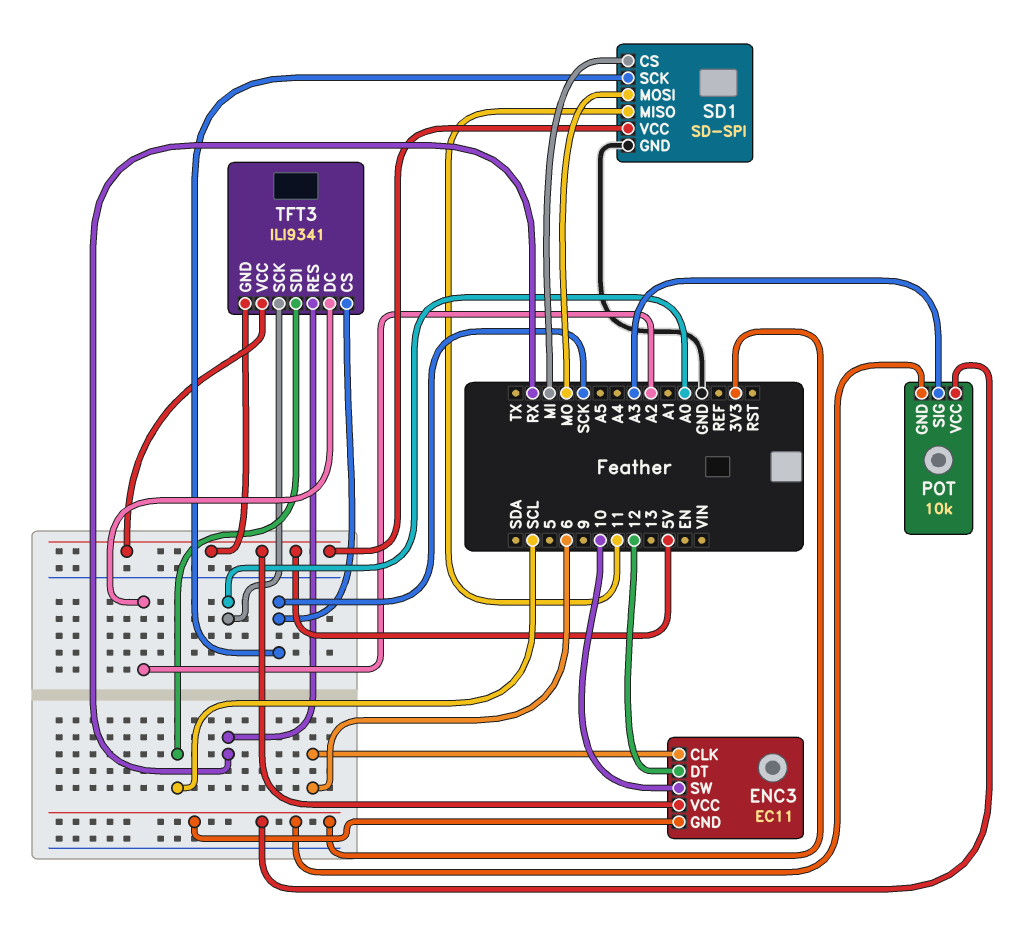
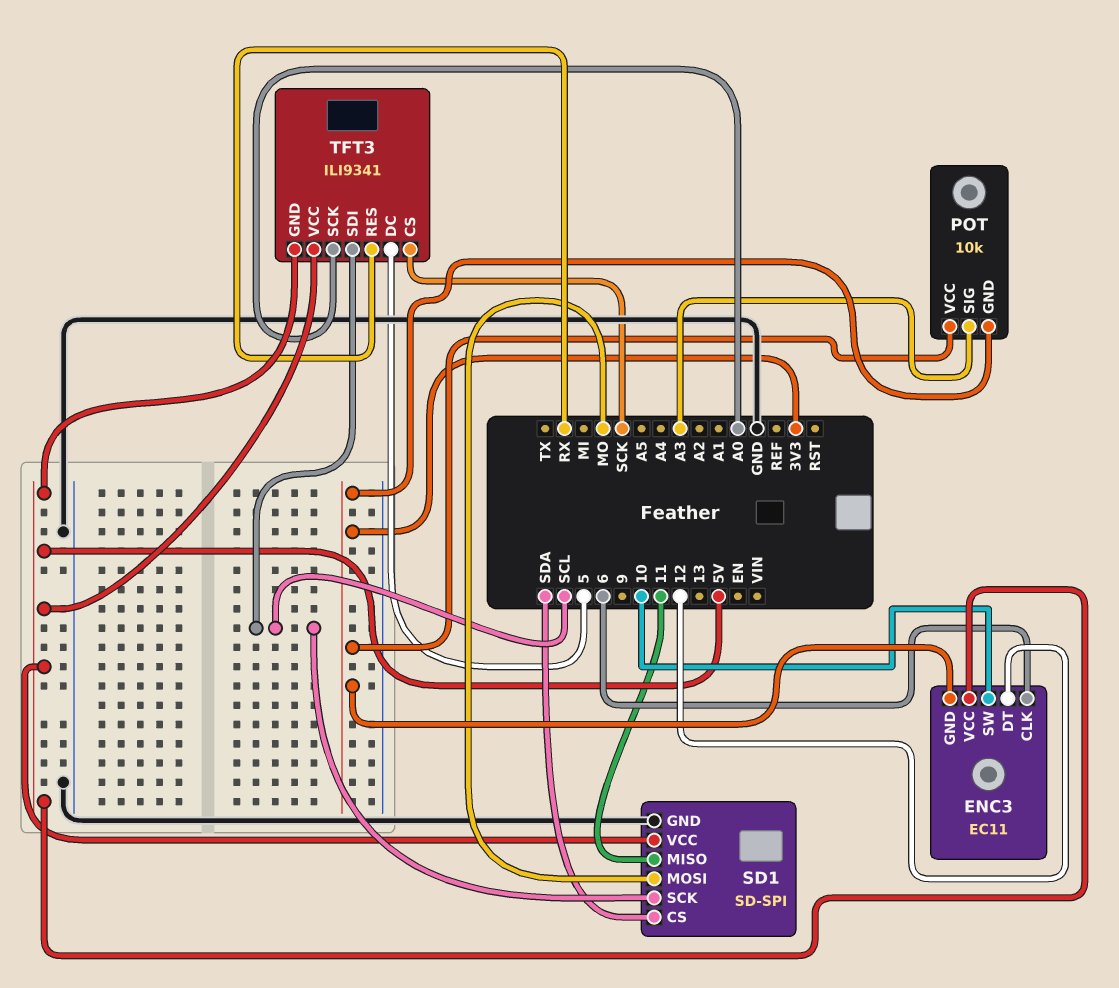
SD1 pin CS: MI -> SDA
SD1 pin SCK: SCK -> SCL
TFT3 pin DC: A2 -> 5

